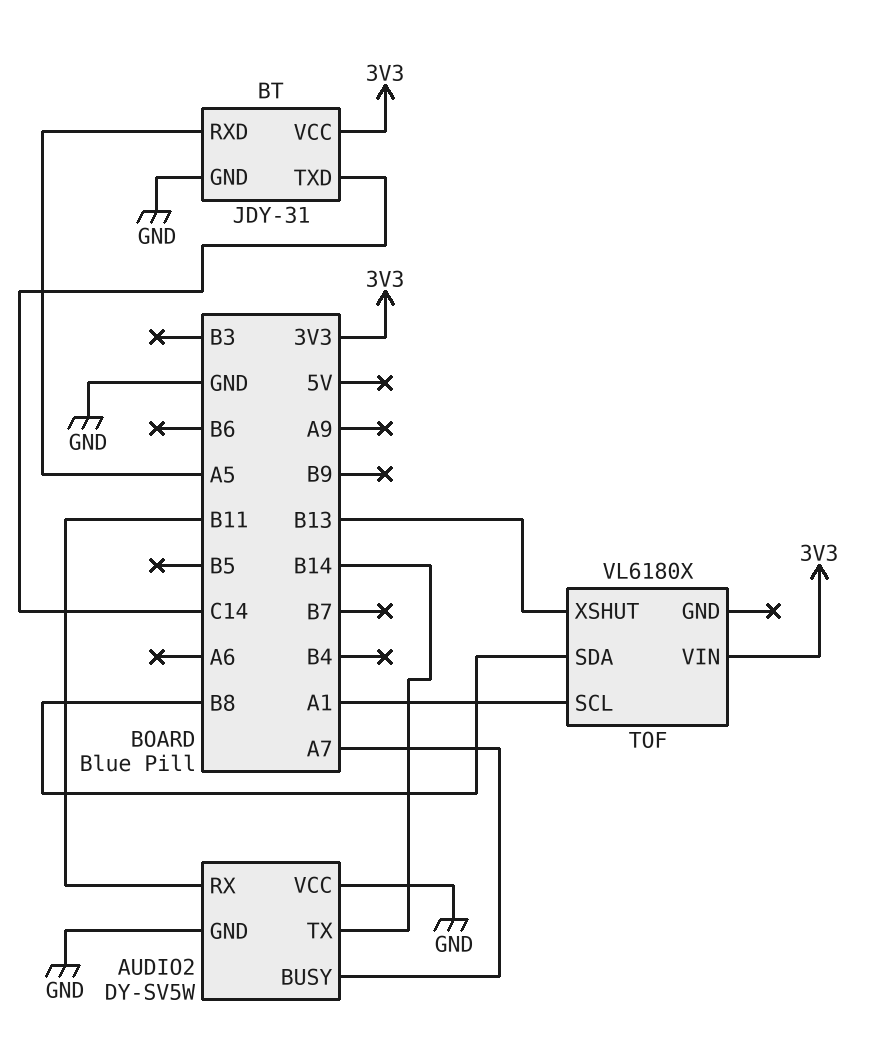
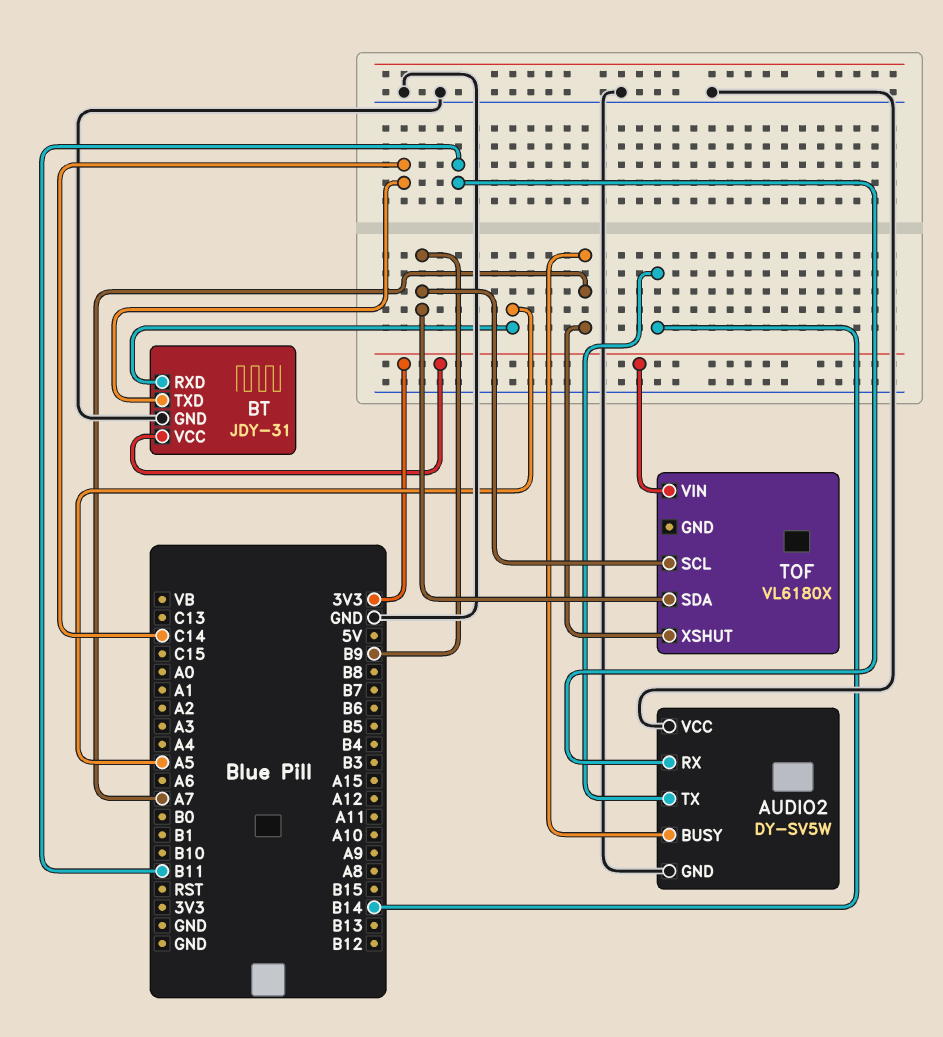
TOF pin SCL: A1 -> B9
TOF pin SDA: B8 -> B9
TOF pin XSHUT: B13 -> A7

